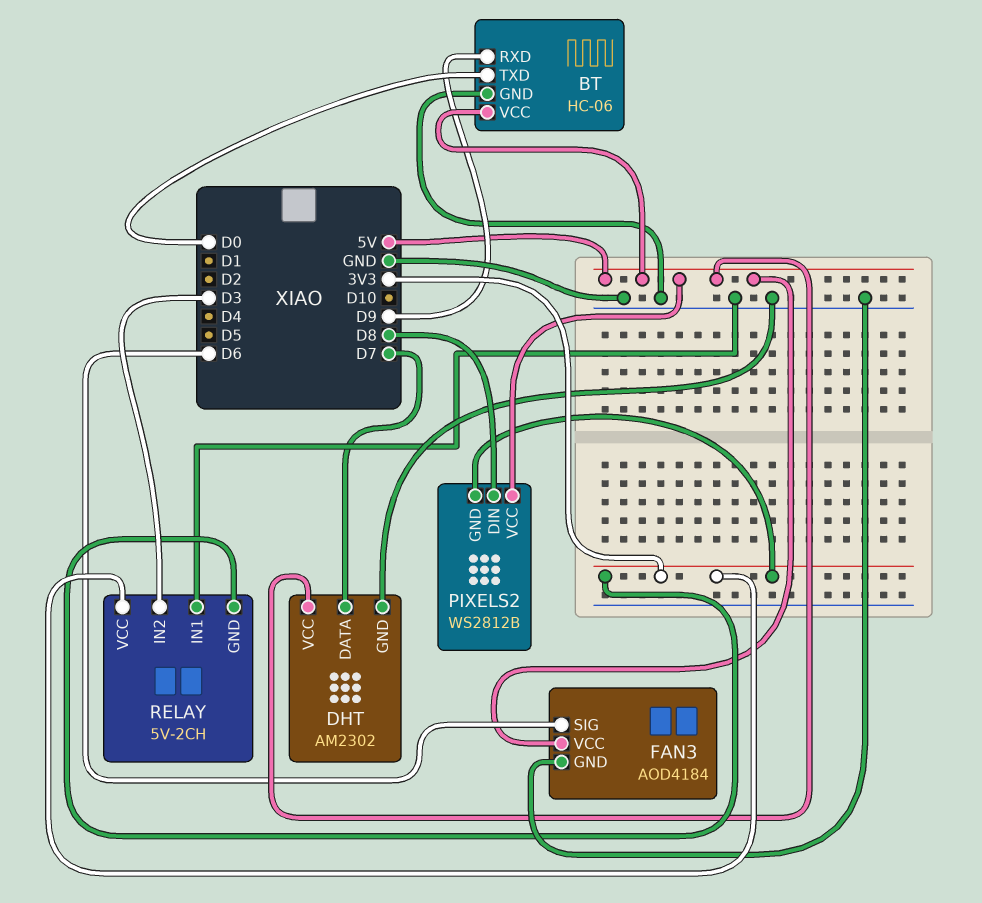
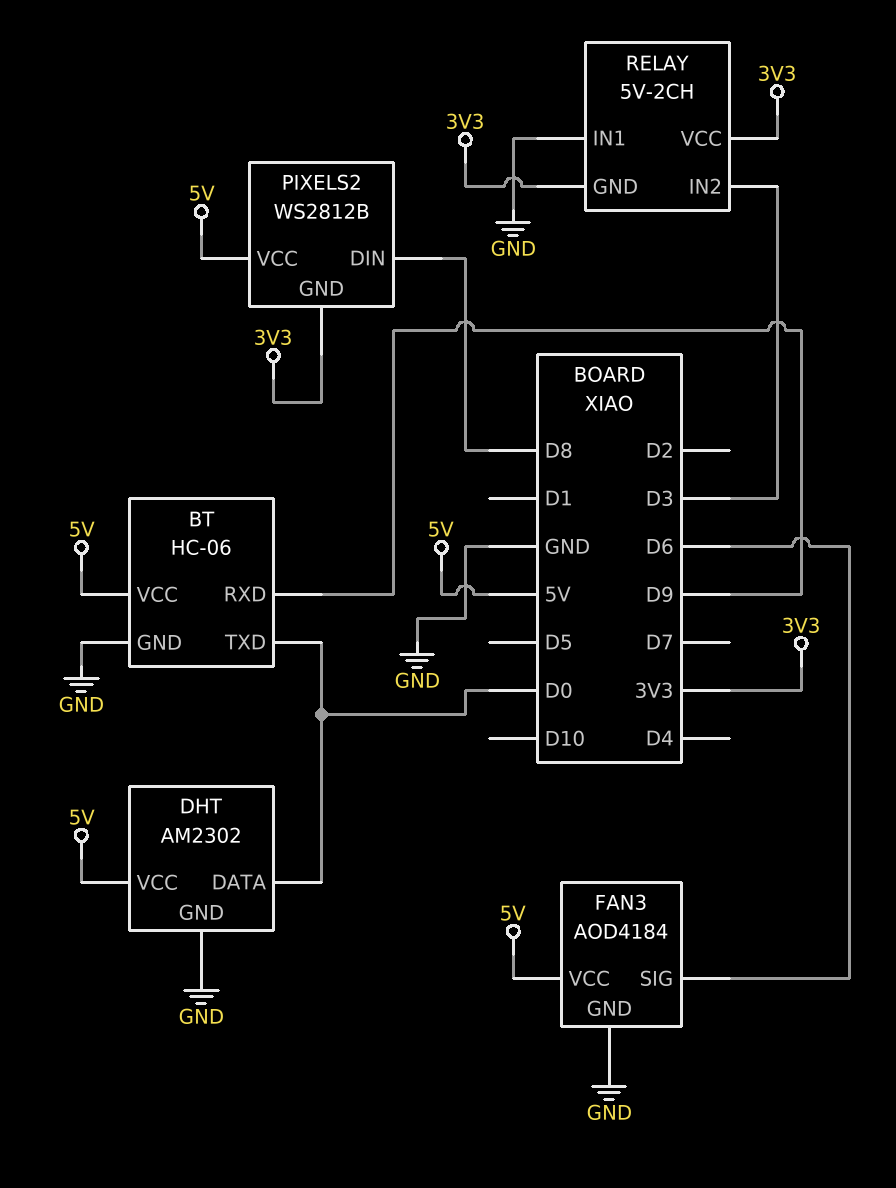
DHT pin DATA: D7 -> D0

